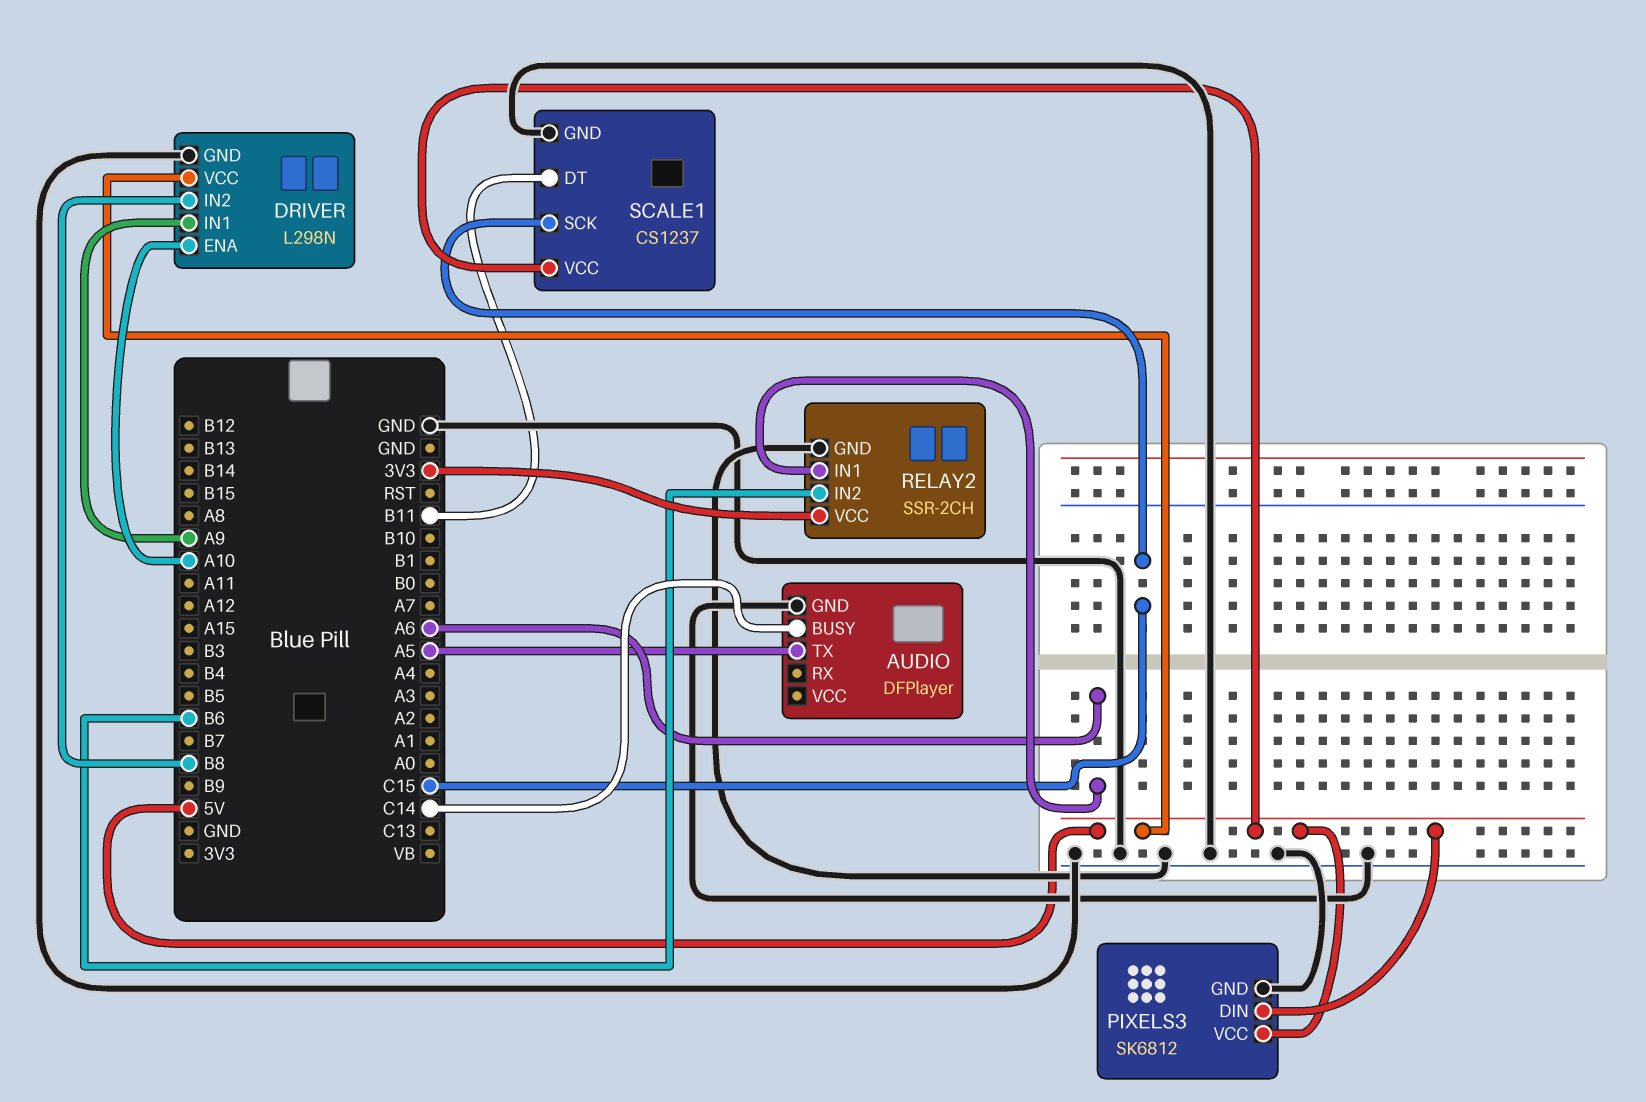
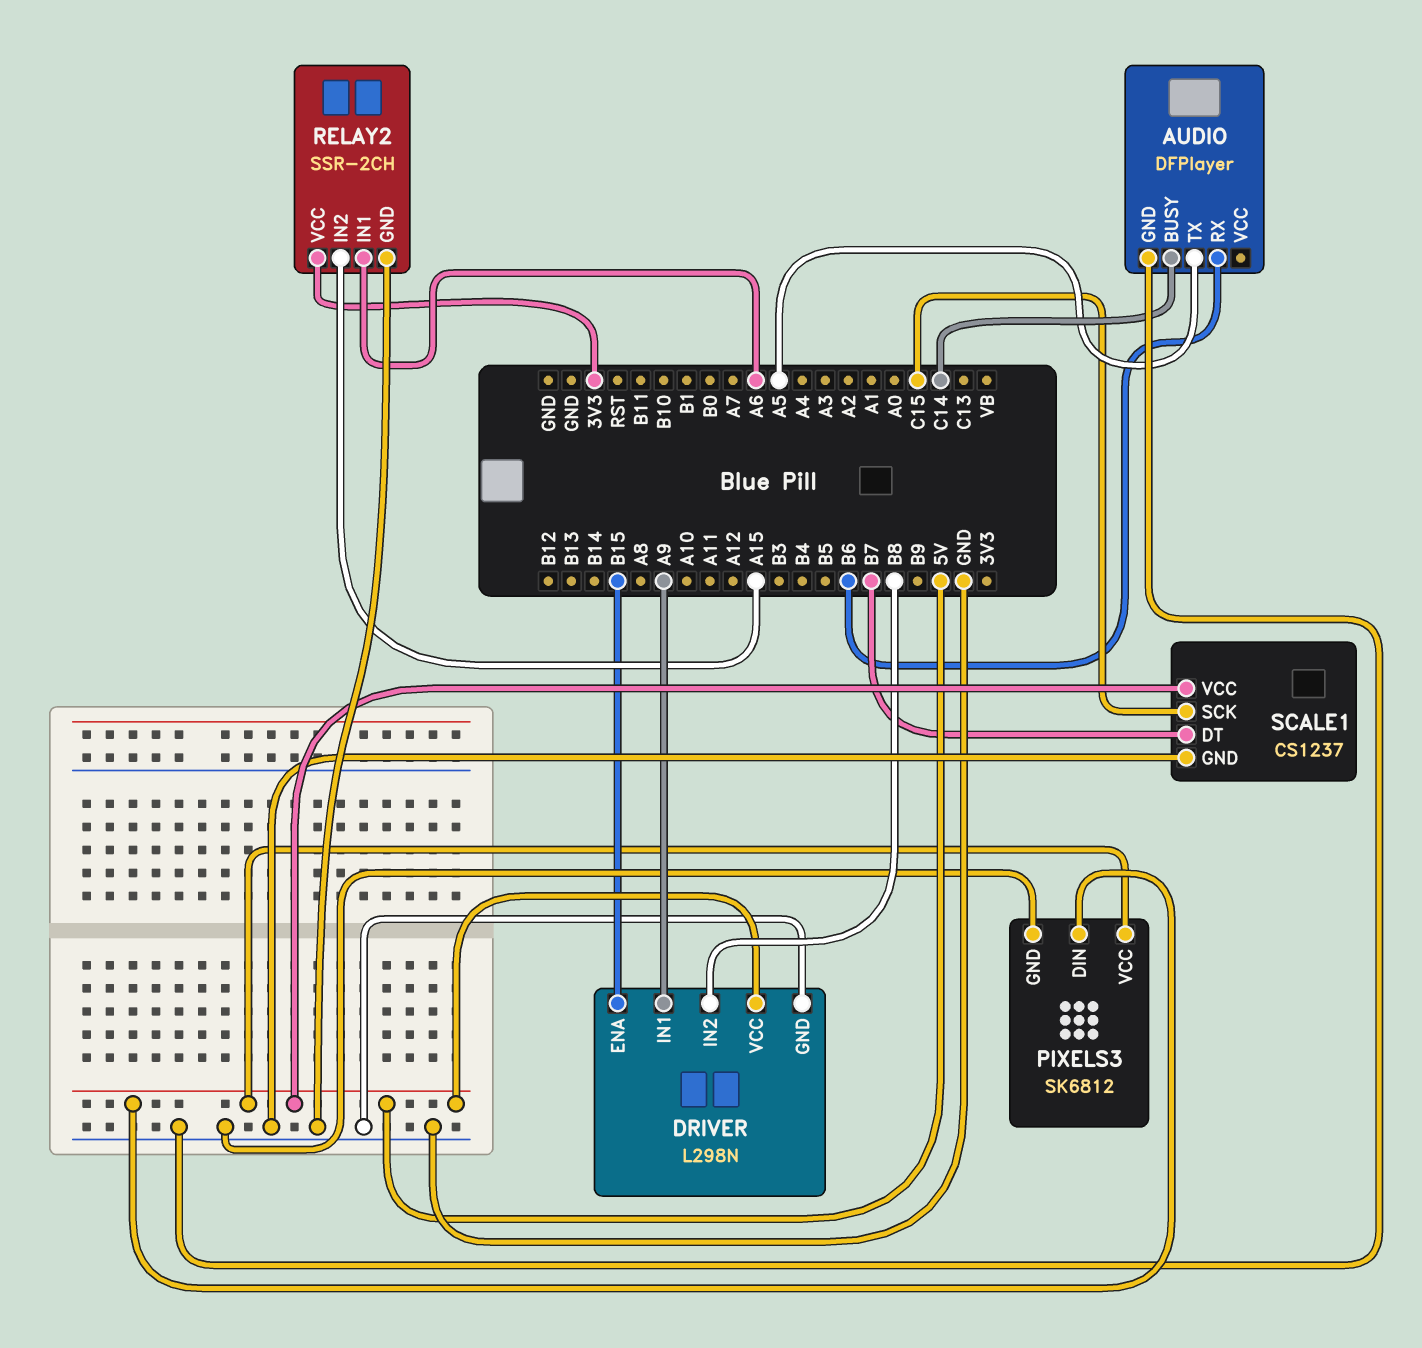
AUDIO pin RX: none -> B6
DRIVER pin ENA: A10 -> B15
RELAY2 pin IN2: B6 -> A15
SCALE1 pin DT: B11 -> B7

